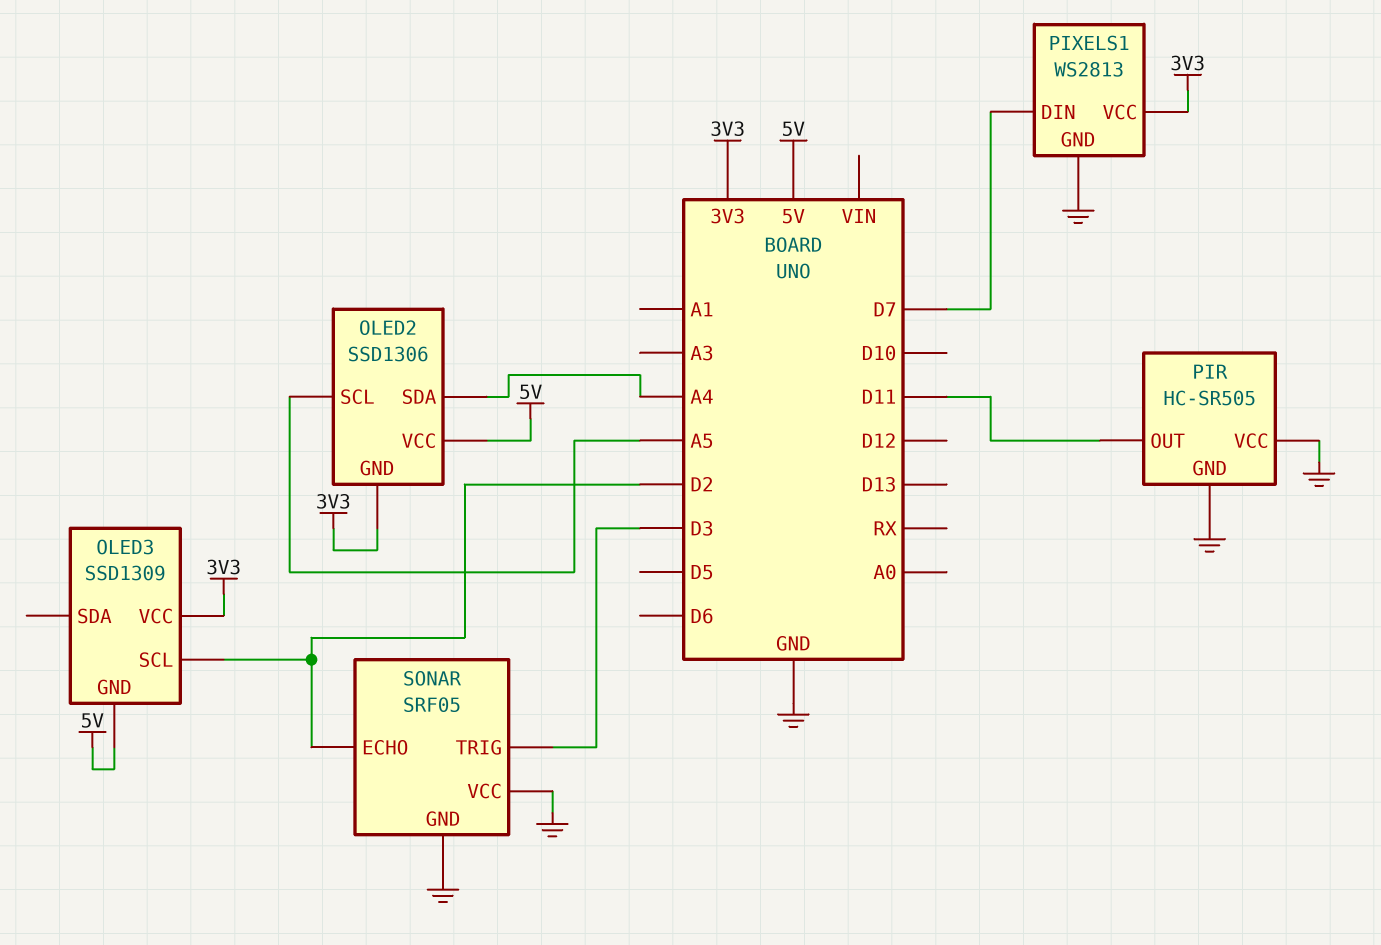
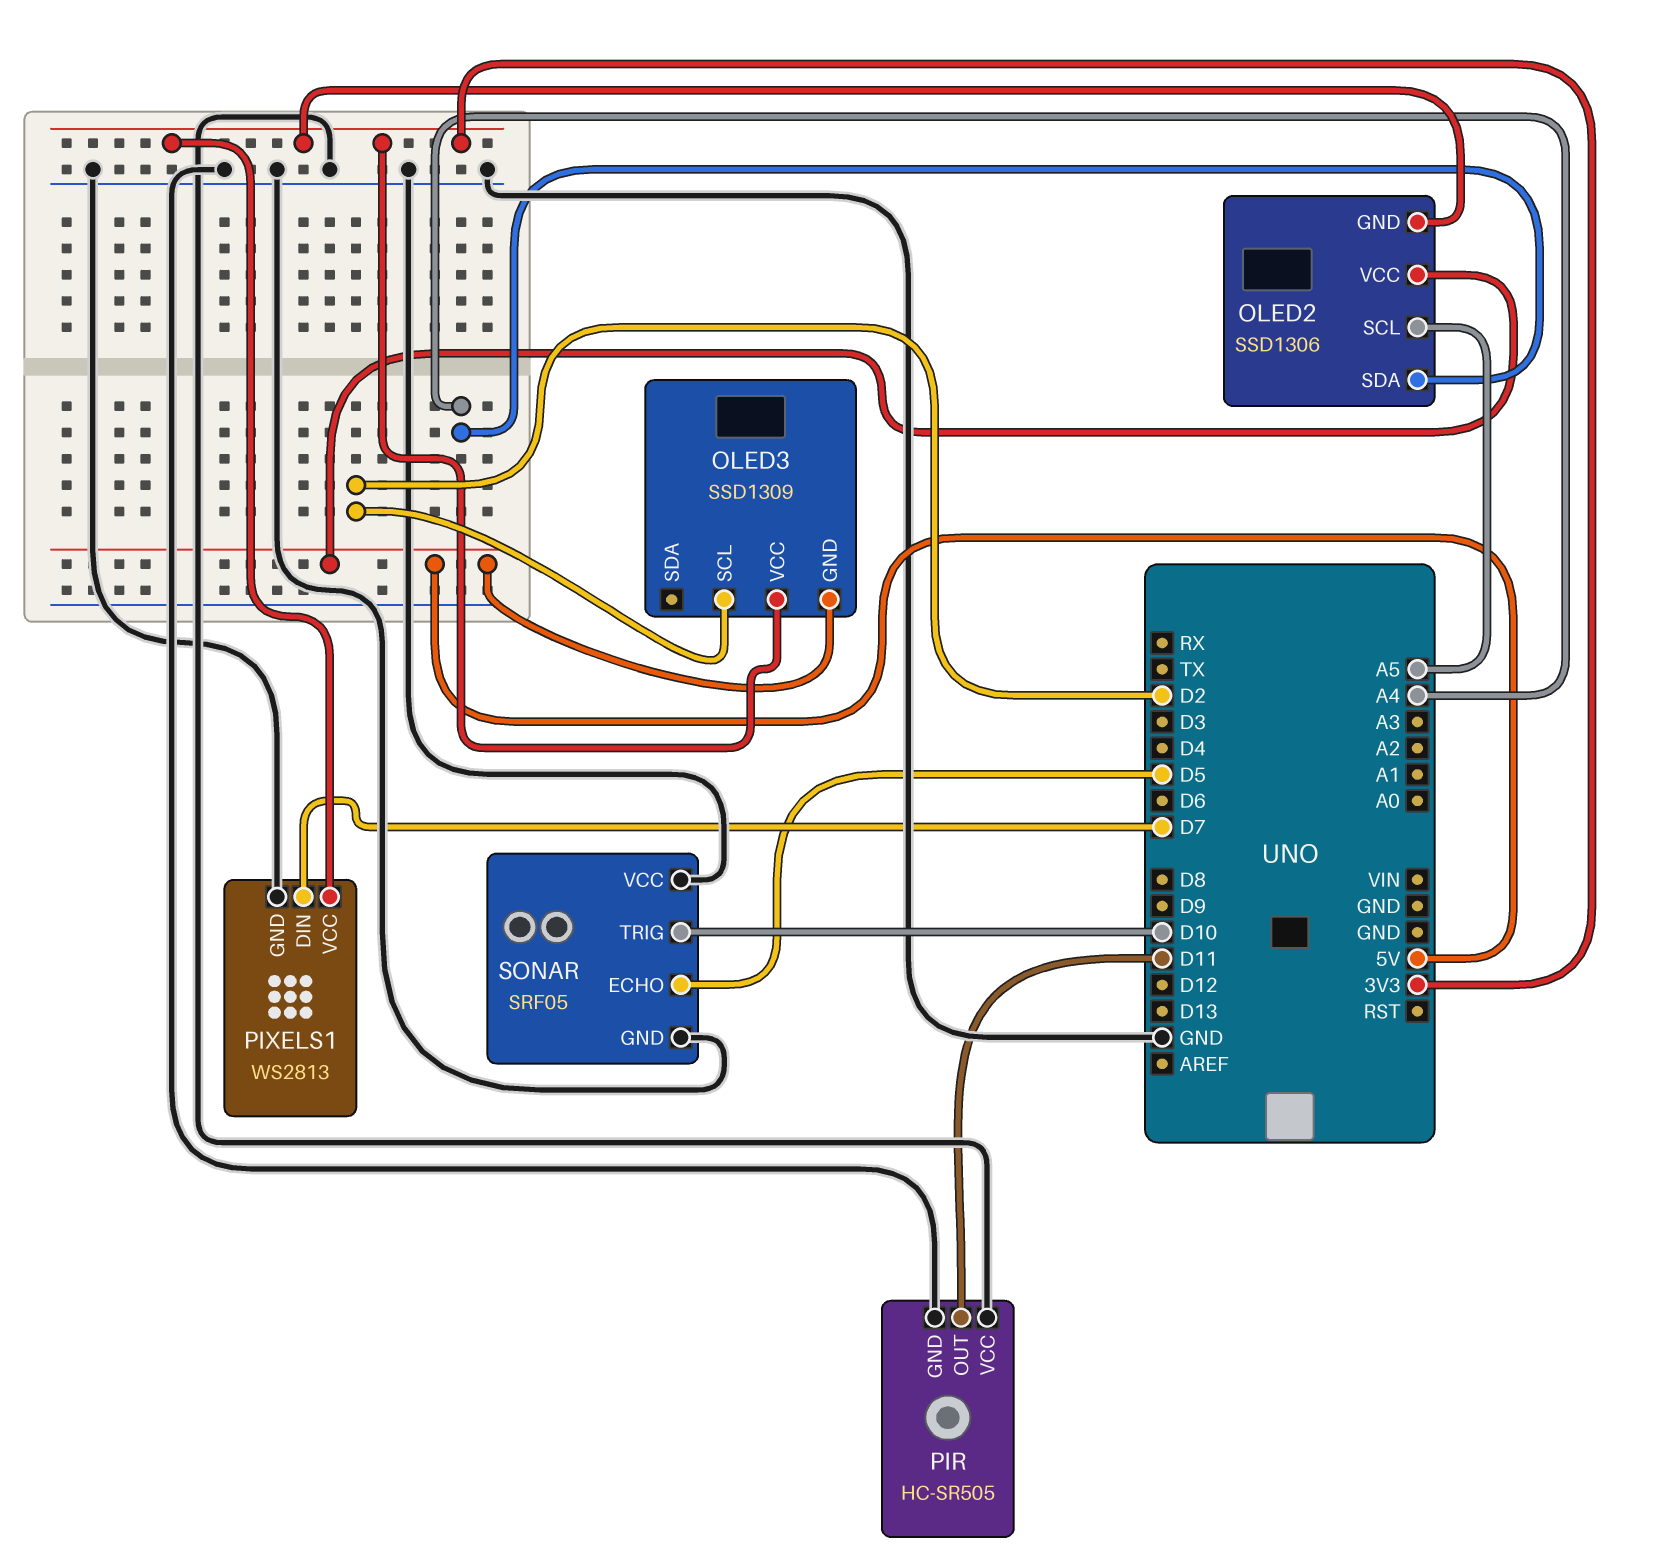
SONAR pin ECHO: D2 -> D5
SONAR pin TRIG: D3 -> D10

